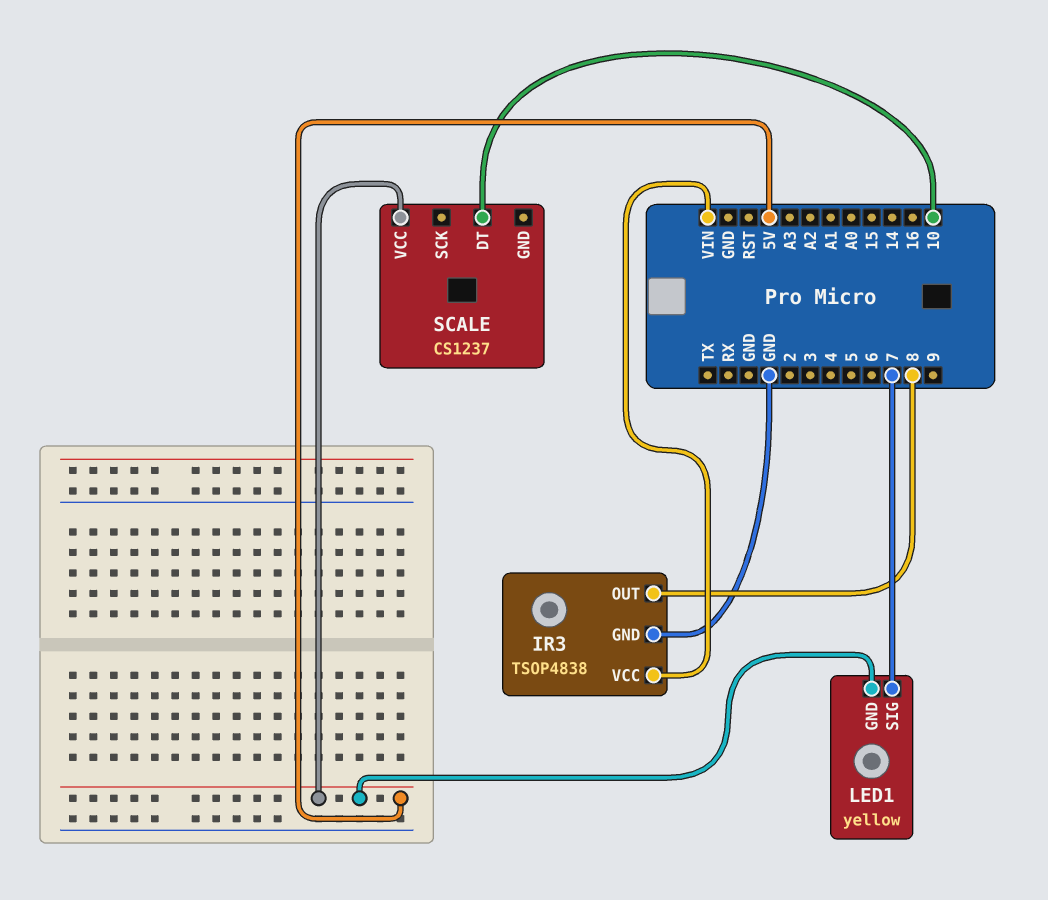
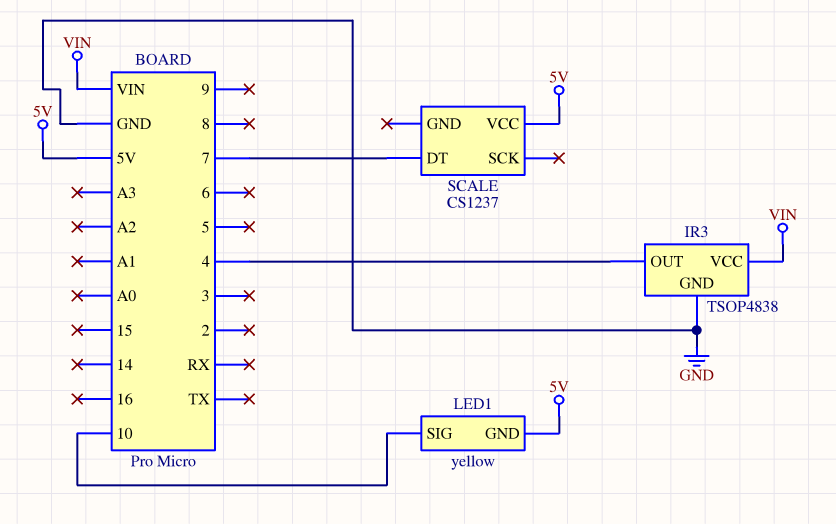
IR3 pin OUT: 8 -> 4
LED1 pin SIG: 7 -> 10
SCALE pin DT: 10 -> 7

